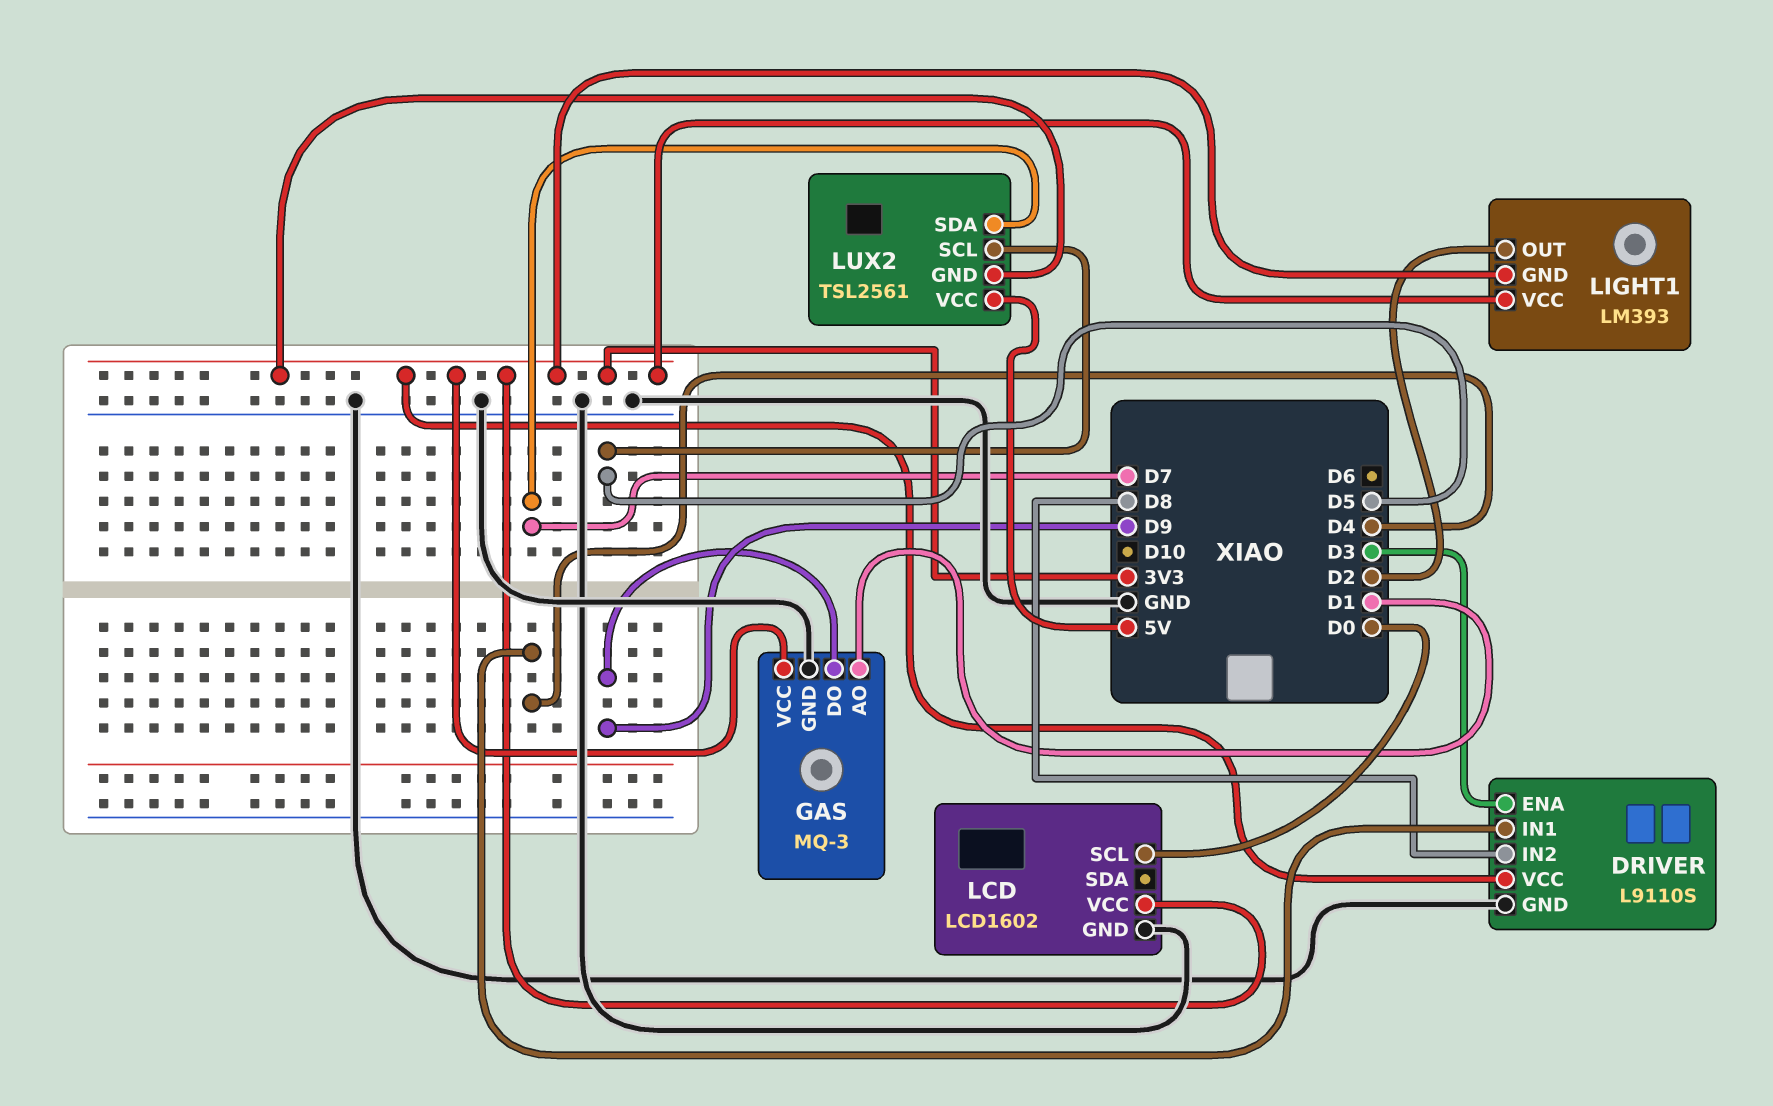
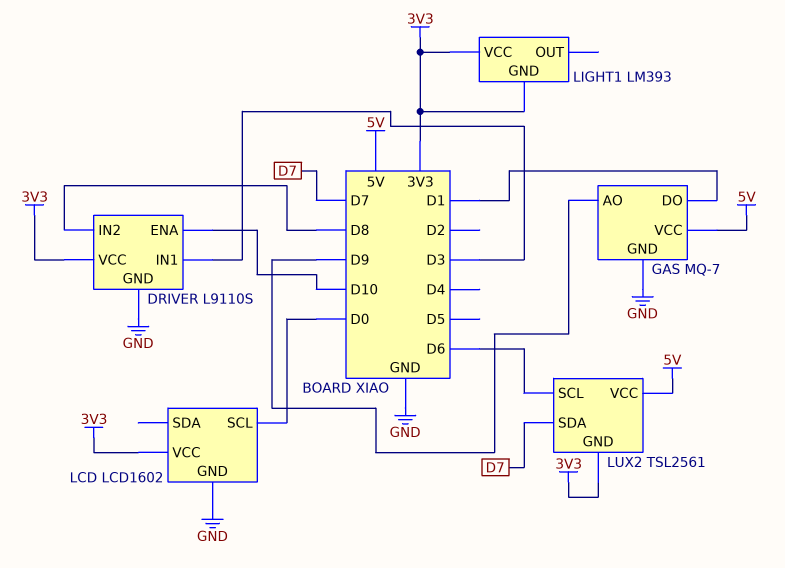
DRIVER pin ENA: D3 -> D10
DRIVER pin IN1: D4 -> D3
GAS: MQ-3 -> MQ-7
GAS pin AO: D1 -> D9
GAS pin DO: D9 -> D1
GAS pin VCC: 3V3 -> 5V
LIGHT1 pin OUT: D2 -> none
LUX2 pin SCL: D5 -> D6

